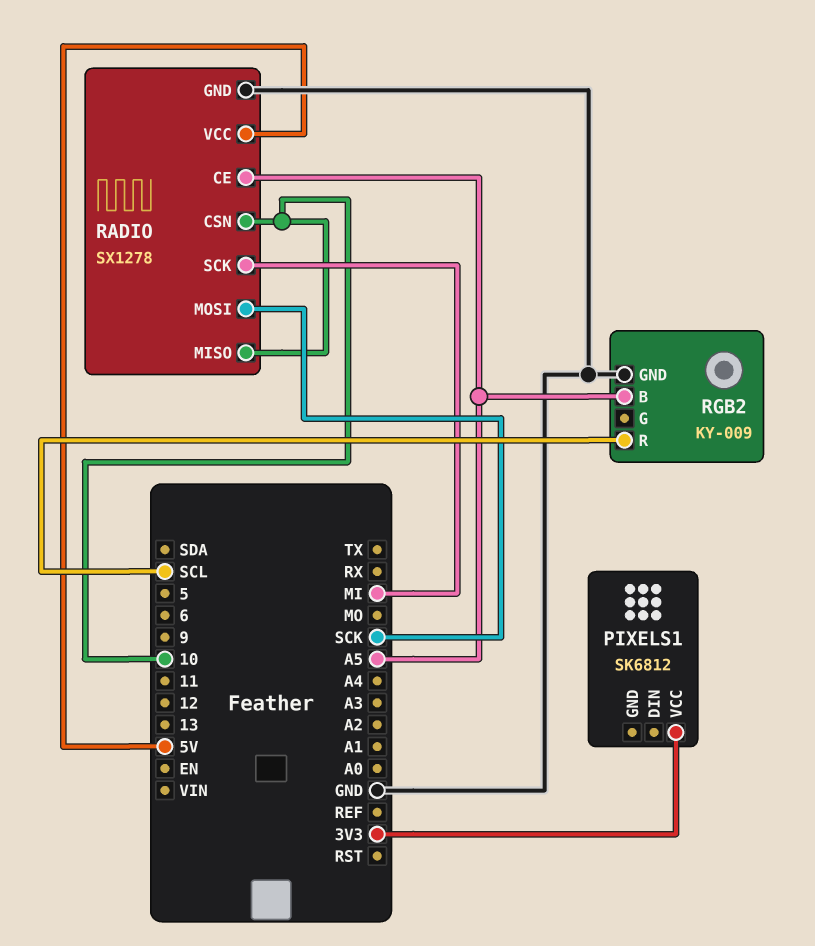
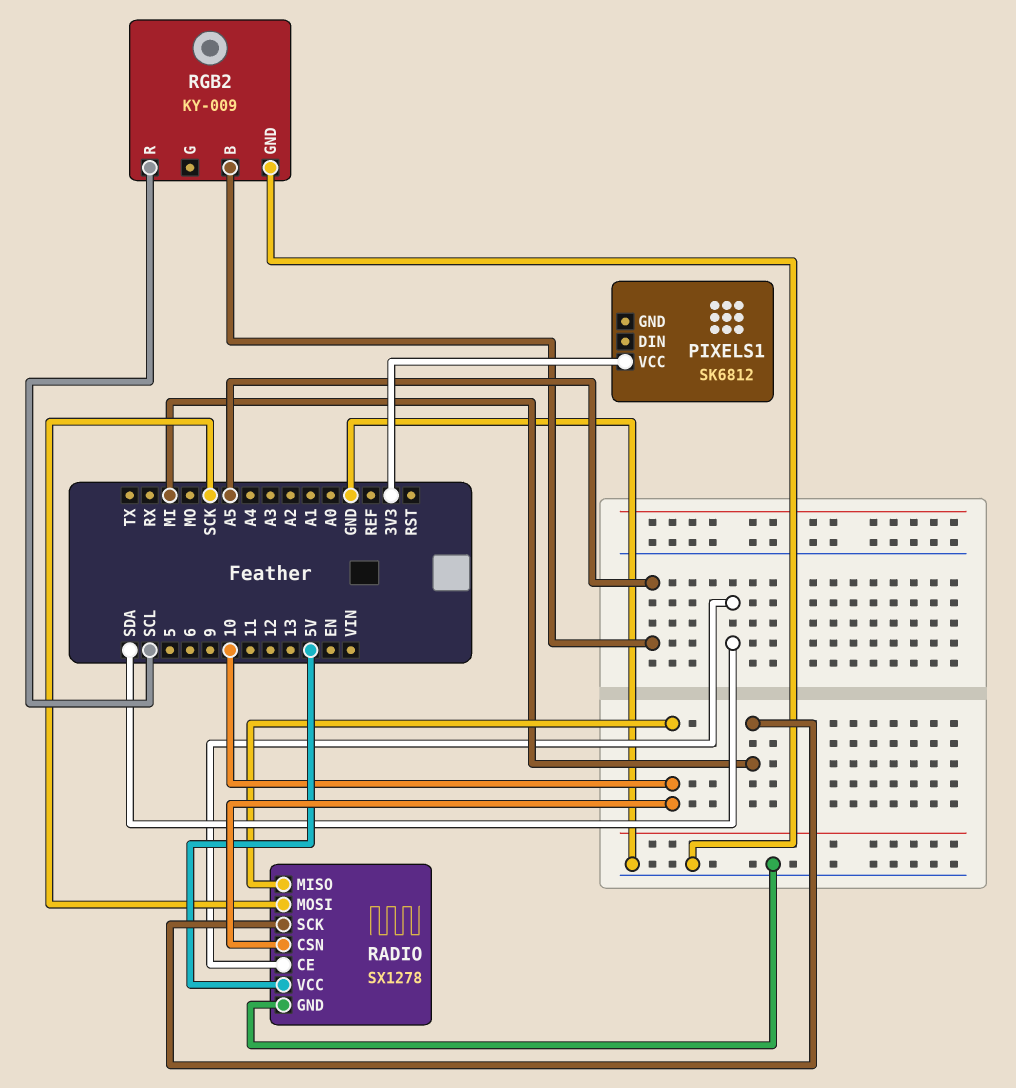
RADIO pin CE: A5 -> SDA

